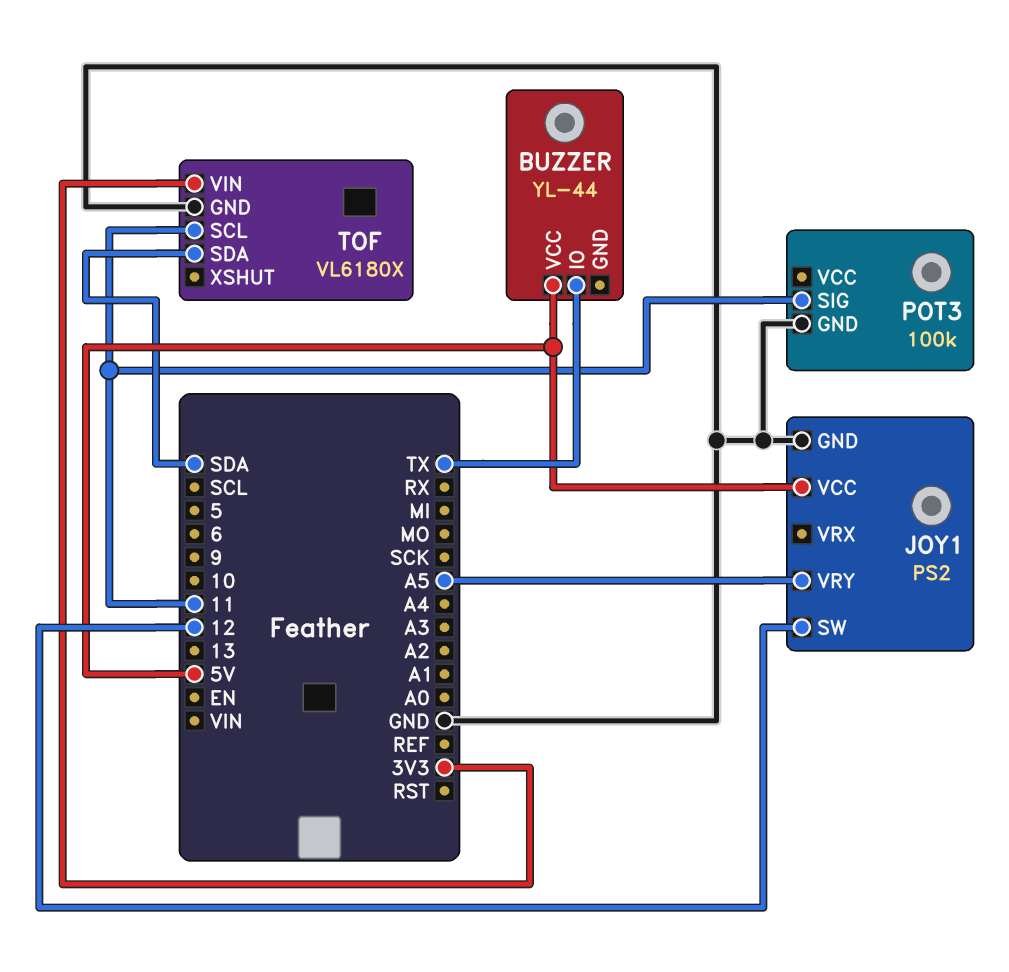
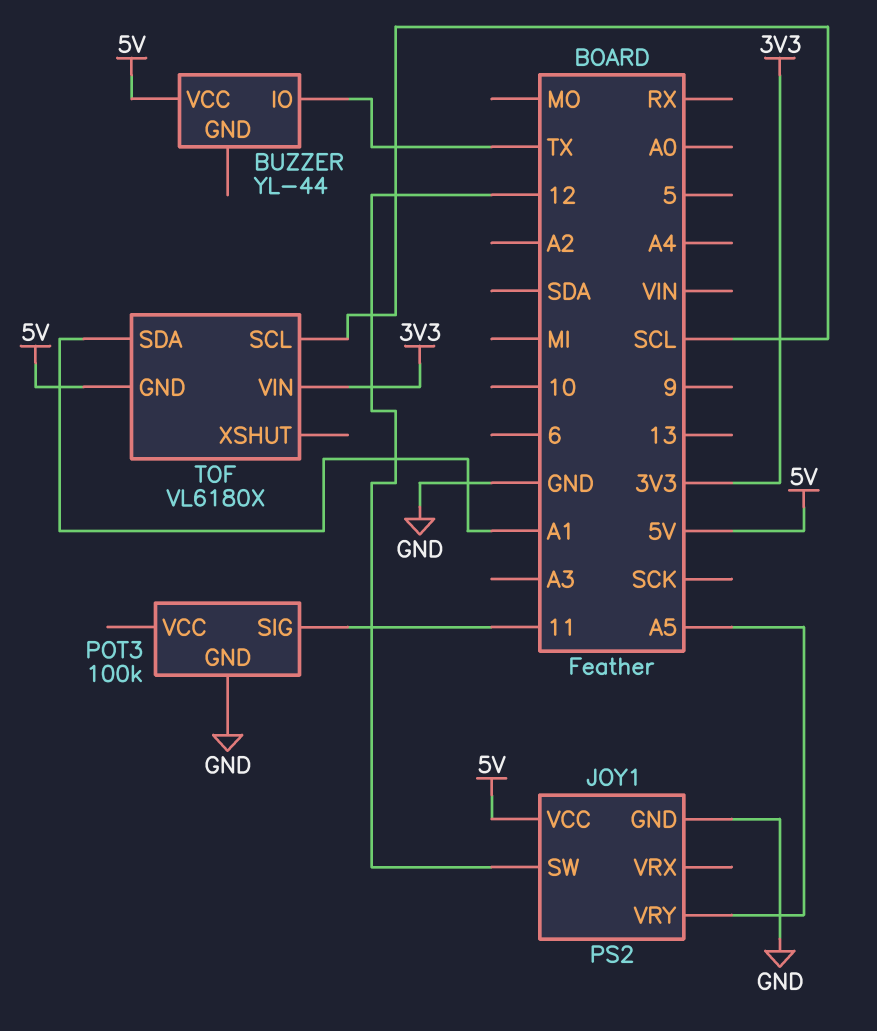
TOF pin GND: GND -> 5V
TOF pin SCL: 11 -> SCL
TOF pin SDA: SDA -> A1

